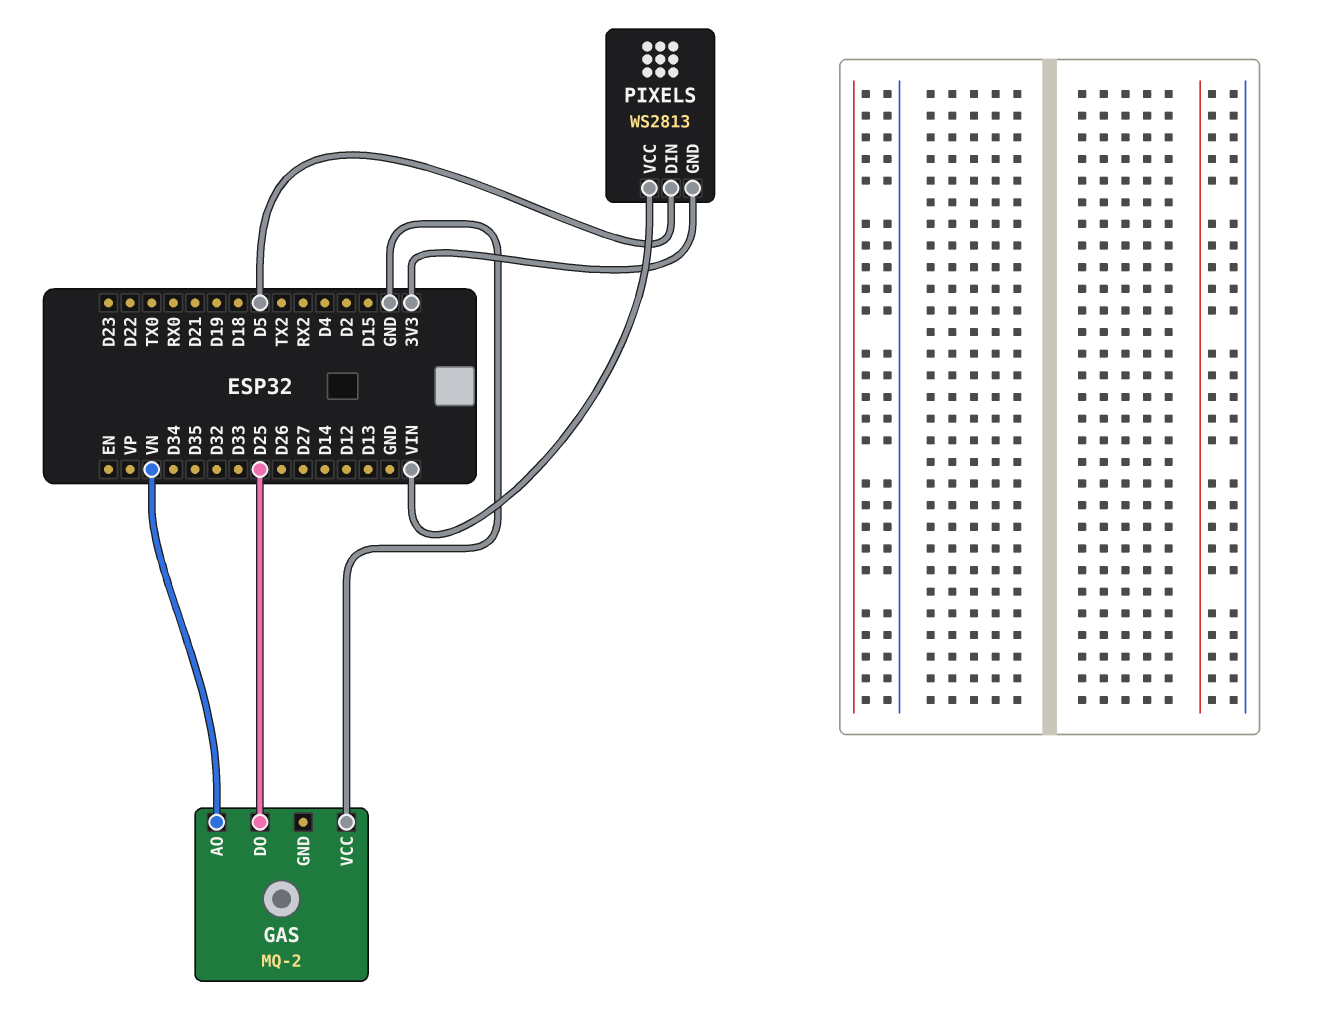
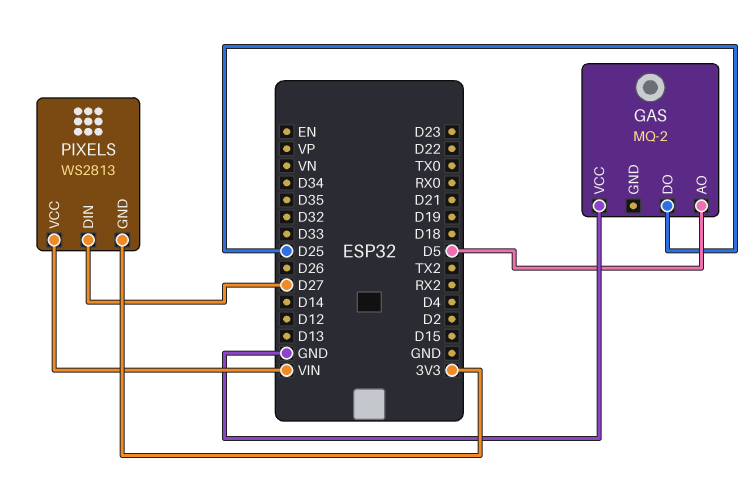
GAS pin AO: VN -> D5
PIXELS pin DIN: D5 -> D27

